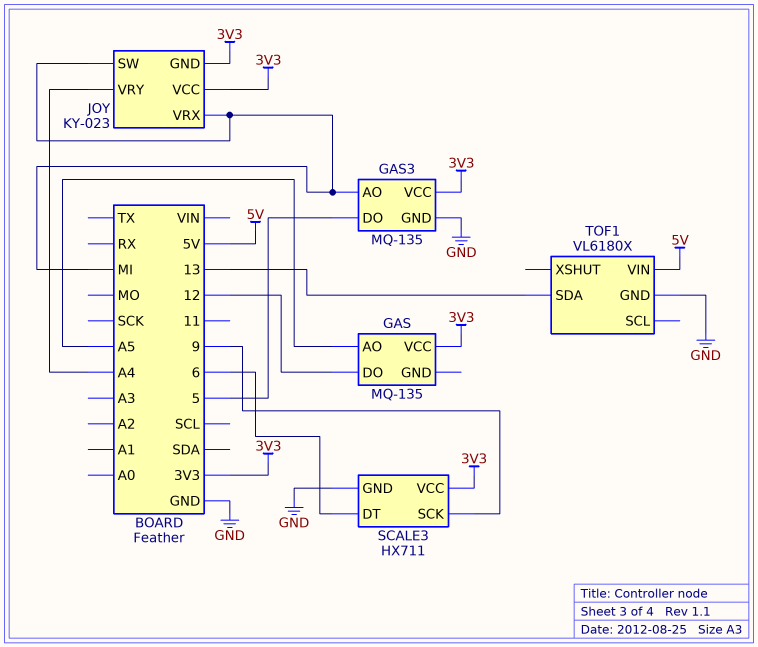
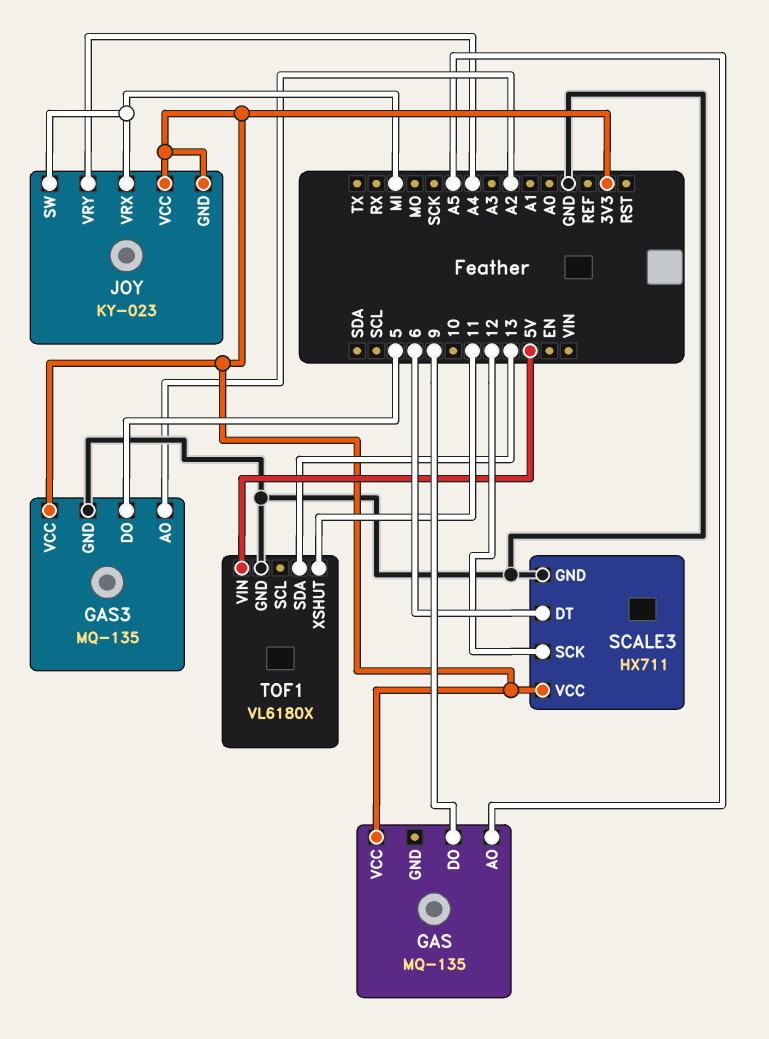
GAS pin DO: 12 -> 9
GAS3 pin AO: MI -> A2
SCALE3 pin SCK: 9 -> 12
TOF1 pin XSHUT: none -> 11

